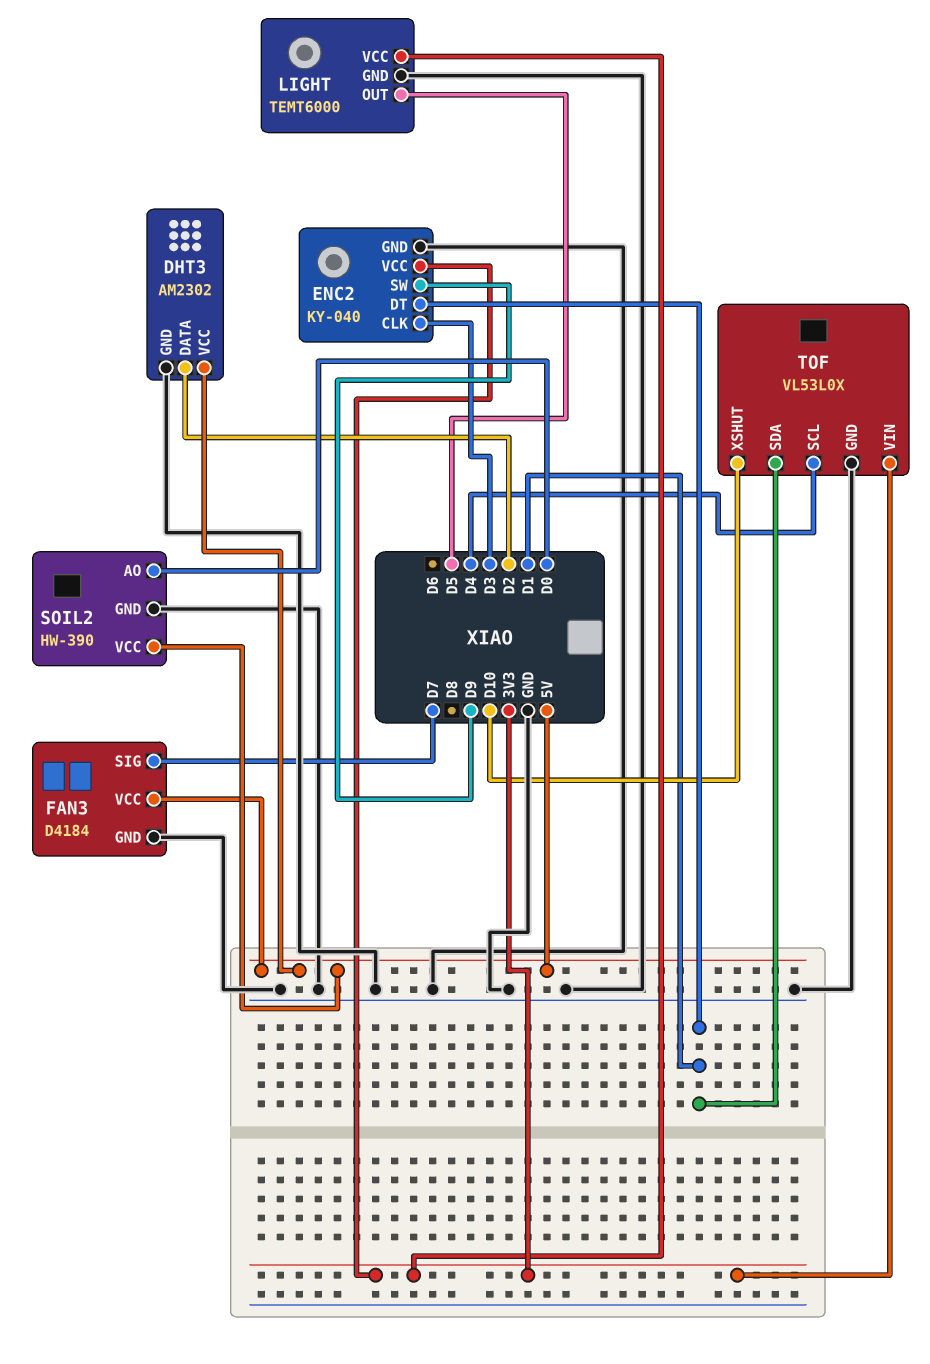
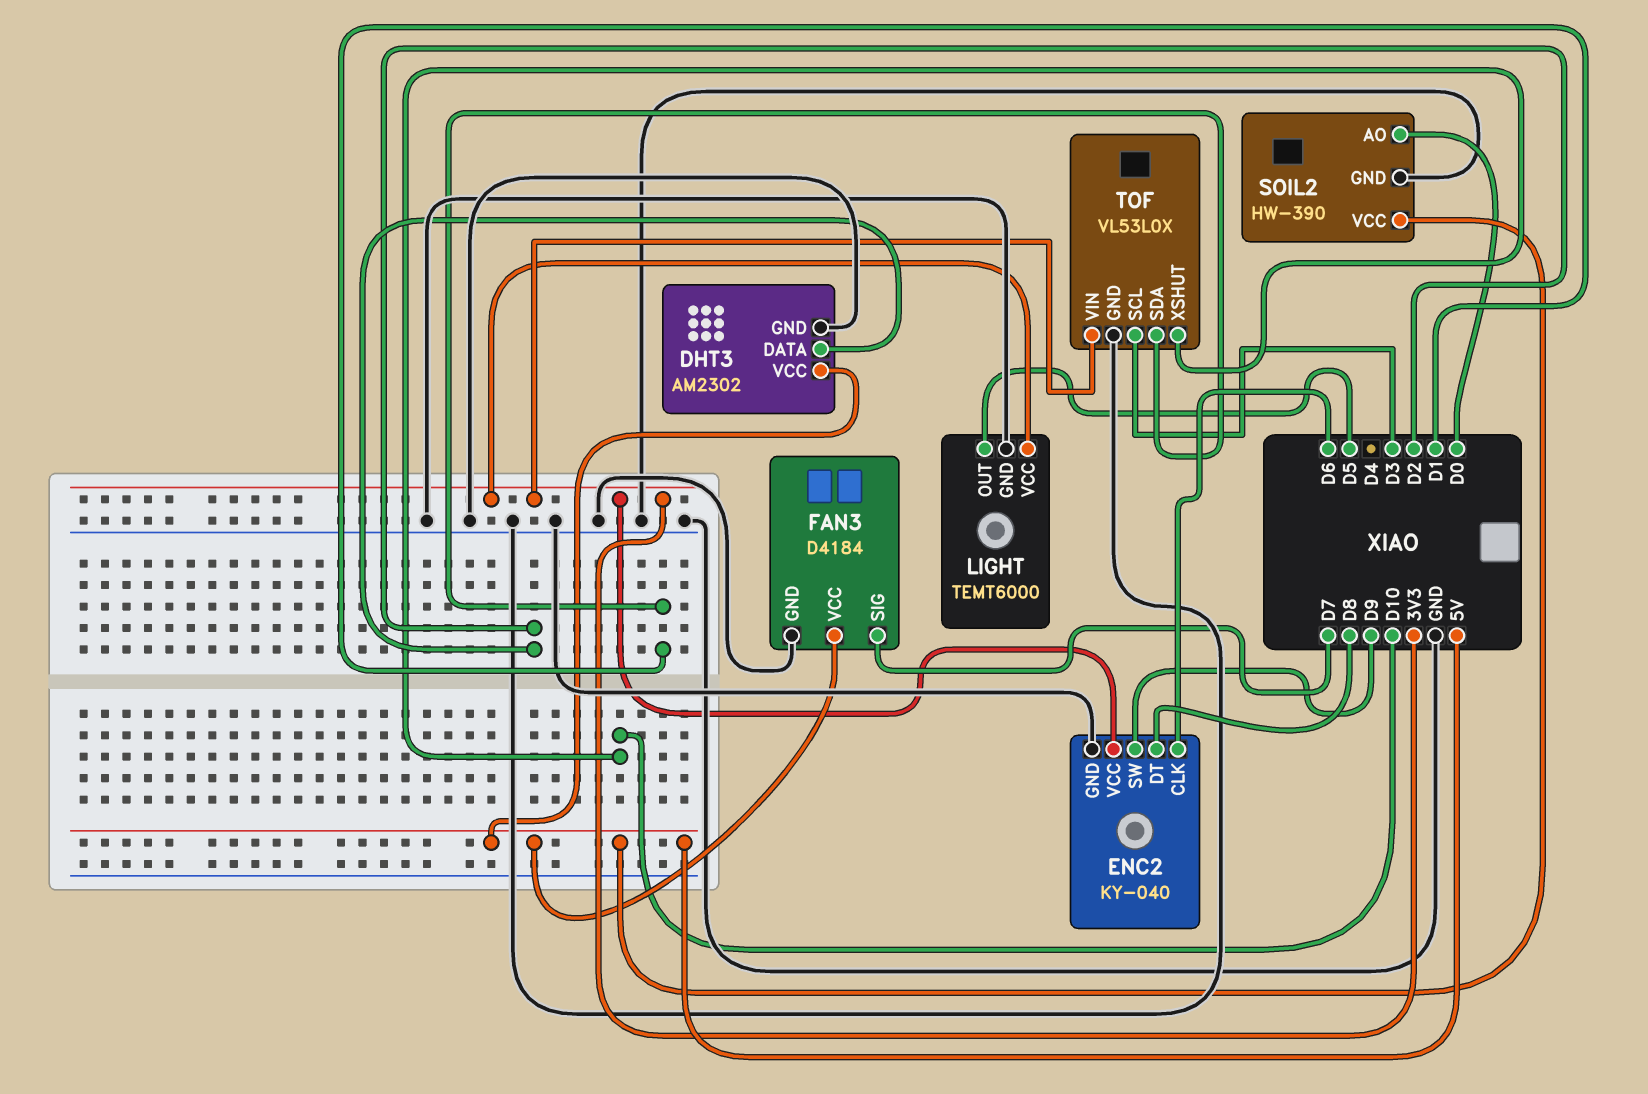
ENC2 pin CLK: D3 -> D6
ENC2 pin DT: D1 -> D8
TOF pin SCL: D4 -> D3

